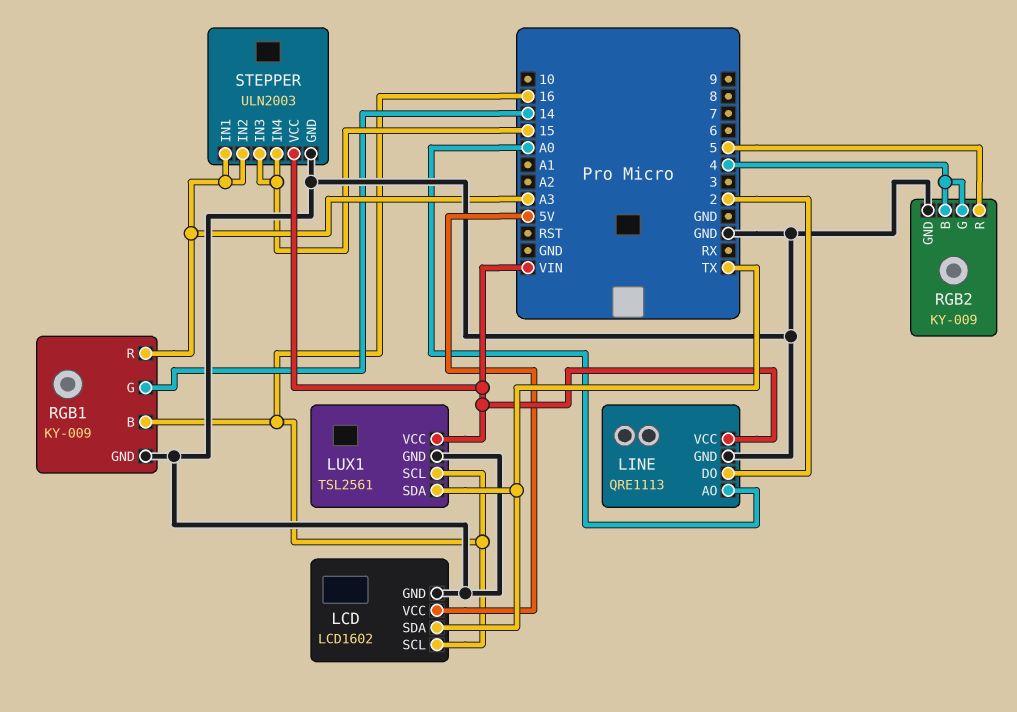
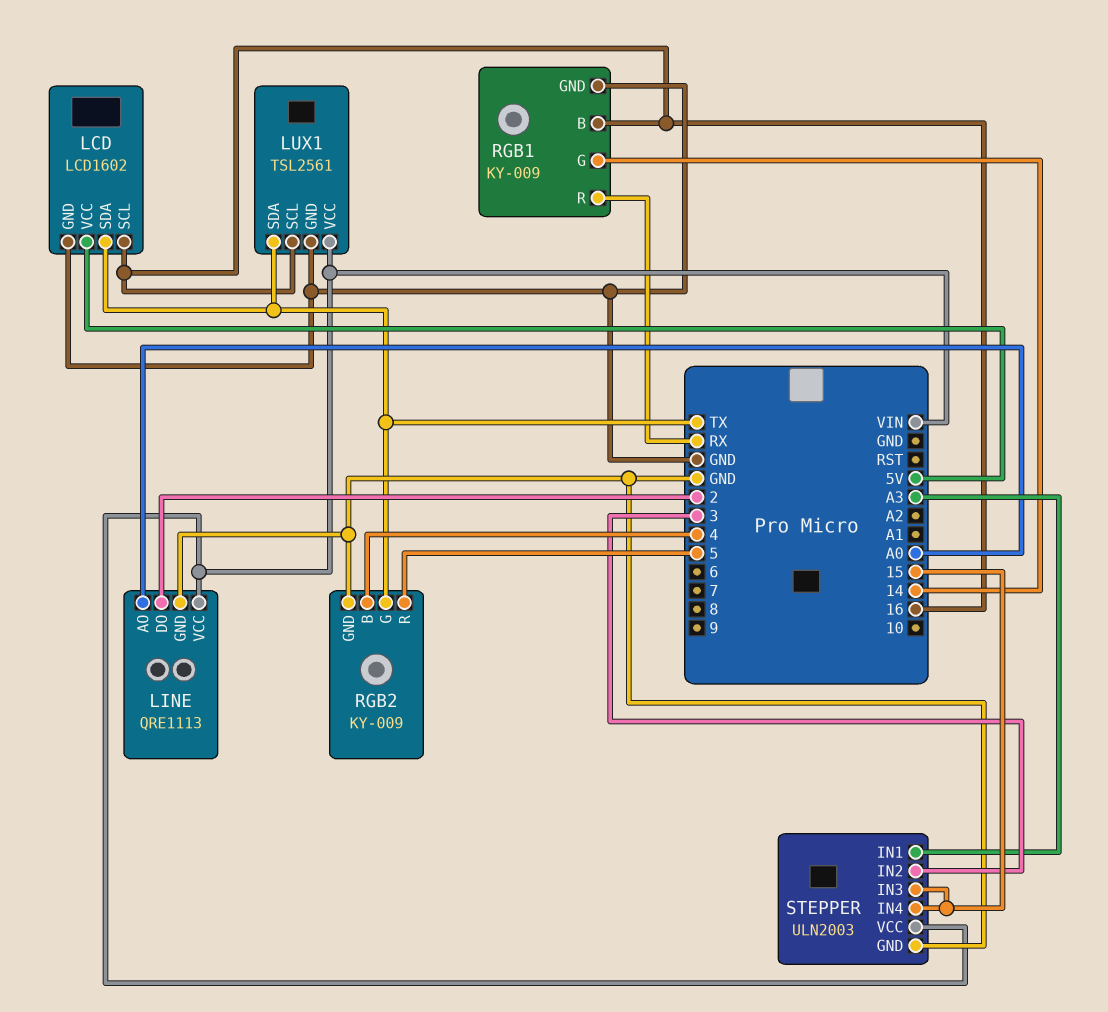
RGB1 pin R: A3 -> RX
RGB2 pin G: 4 -> TX
STEPPER pin IN2: A3 -> 3

